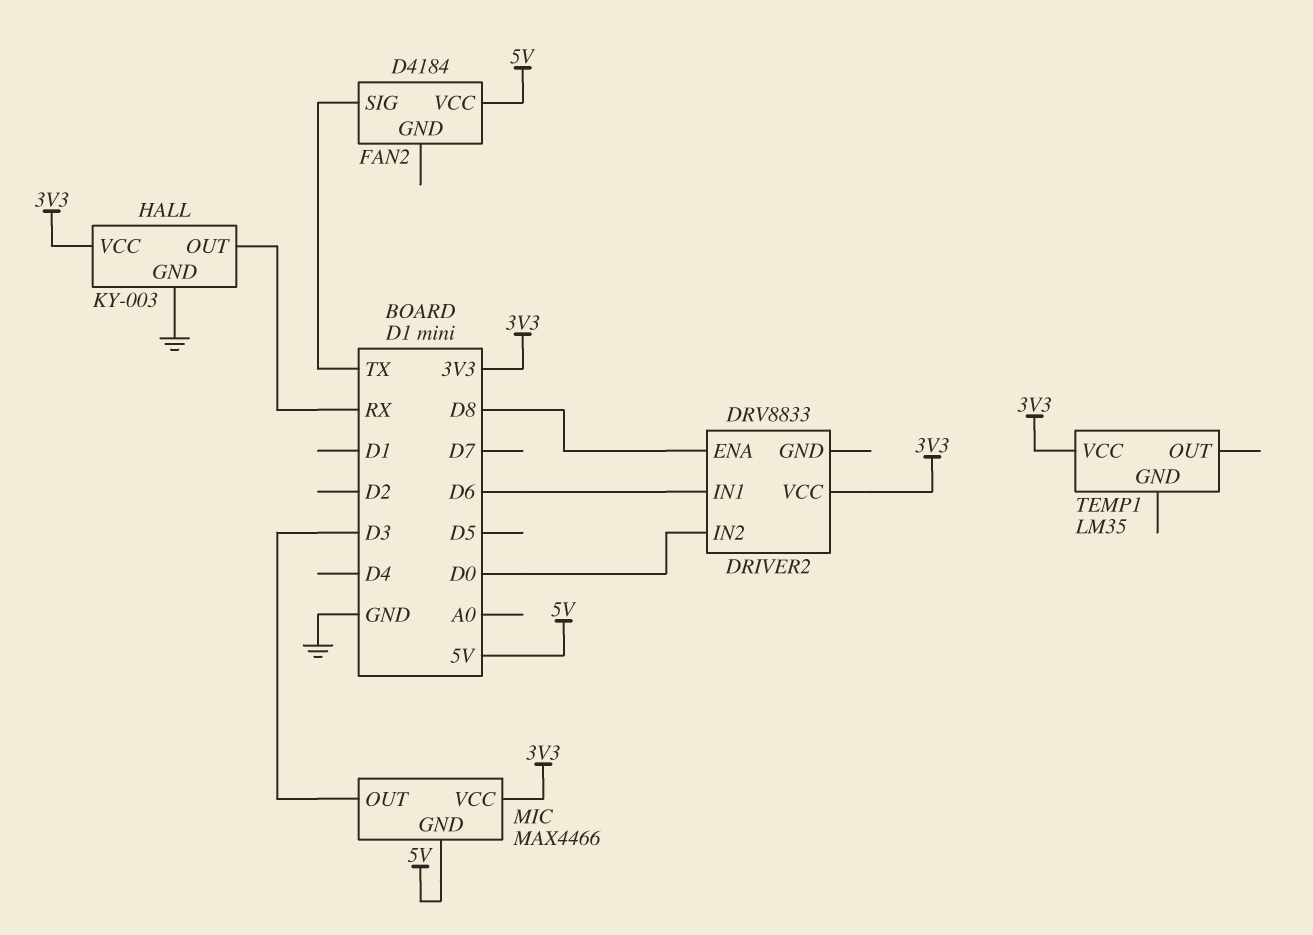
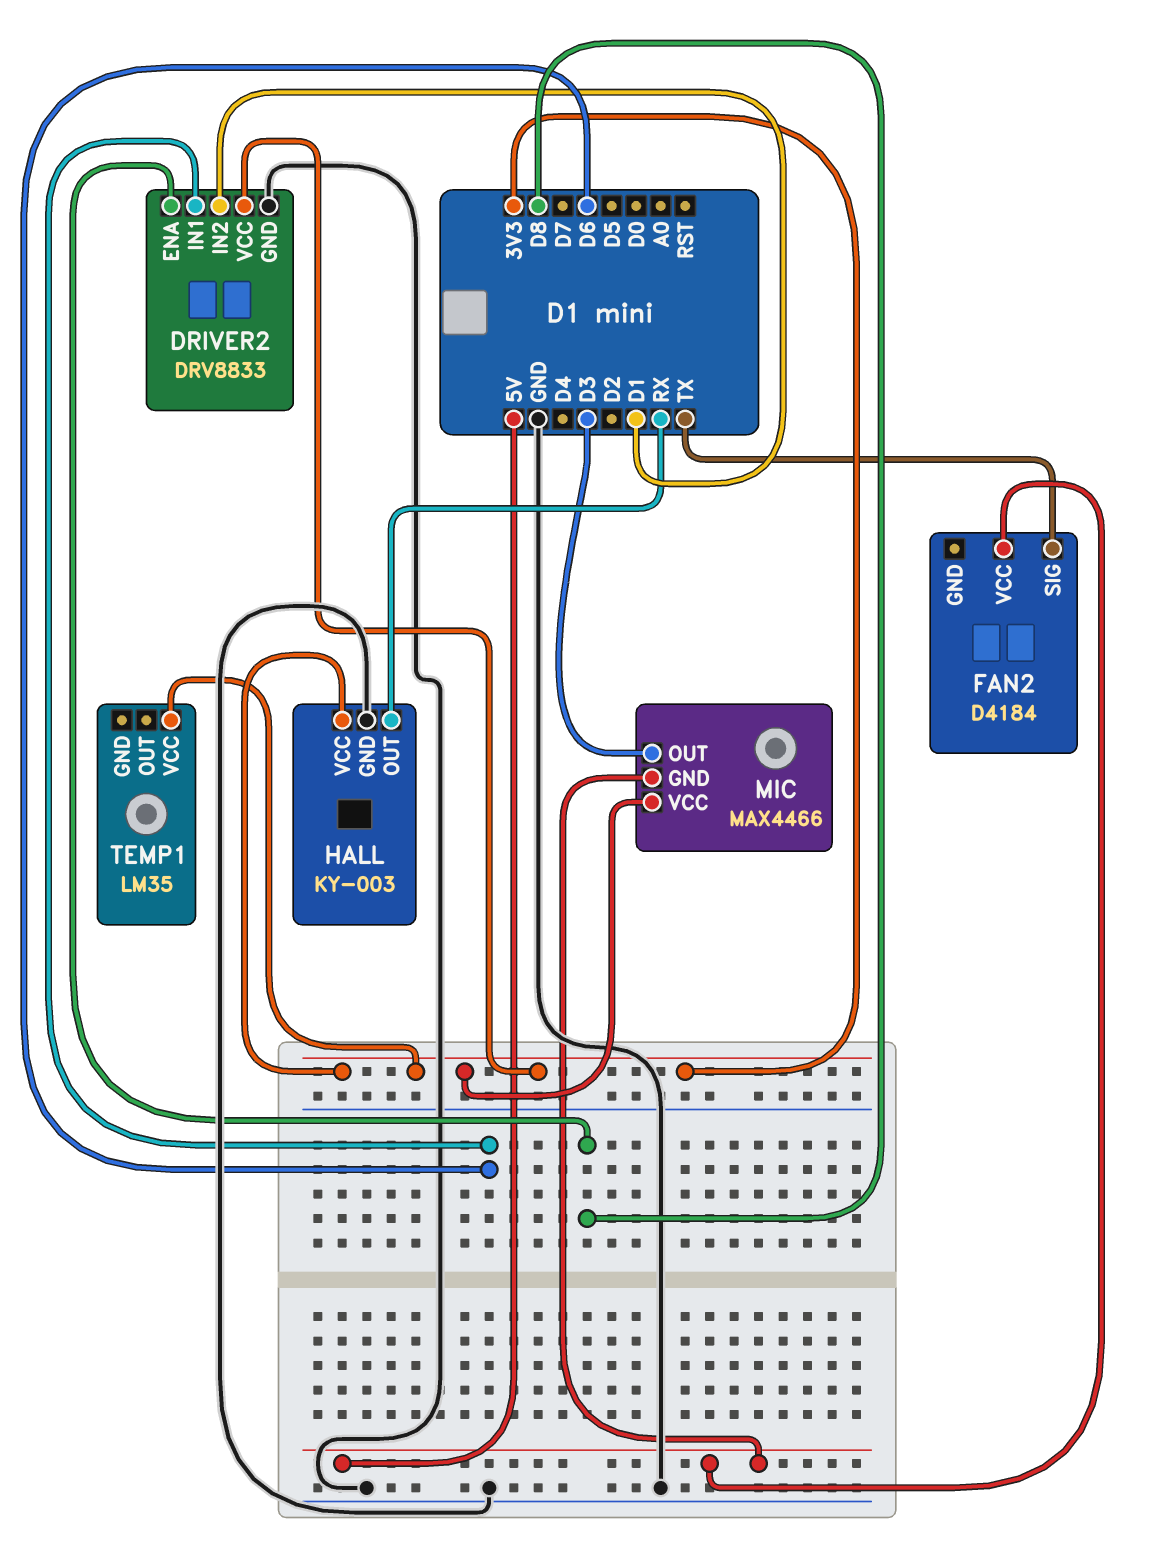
DRIVER2 pin GND: none -> GND
DRIVER2 pin IN2: D0 -> D1

